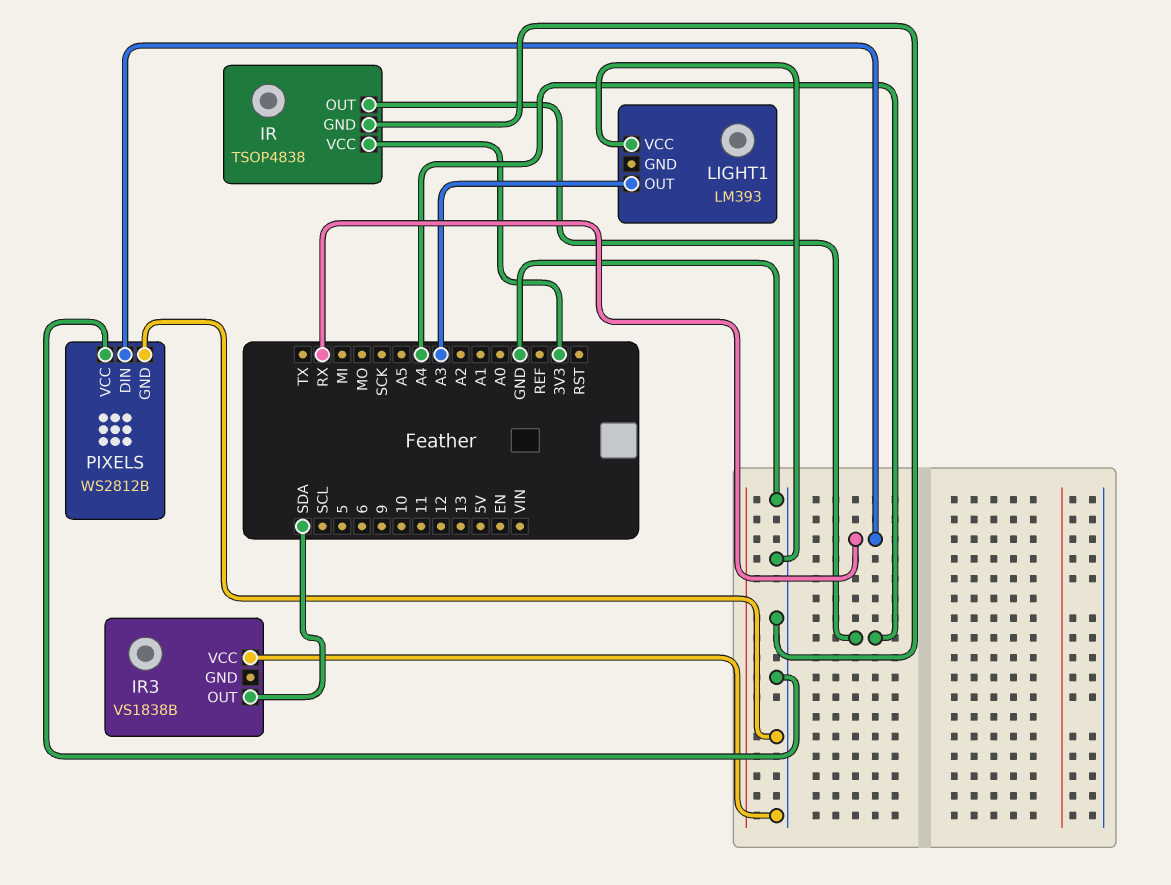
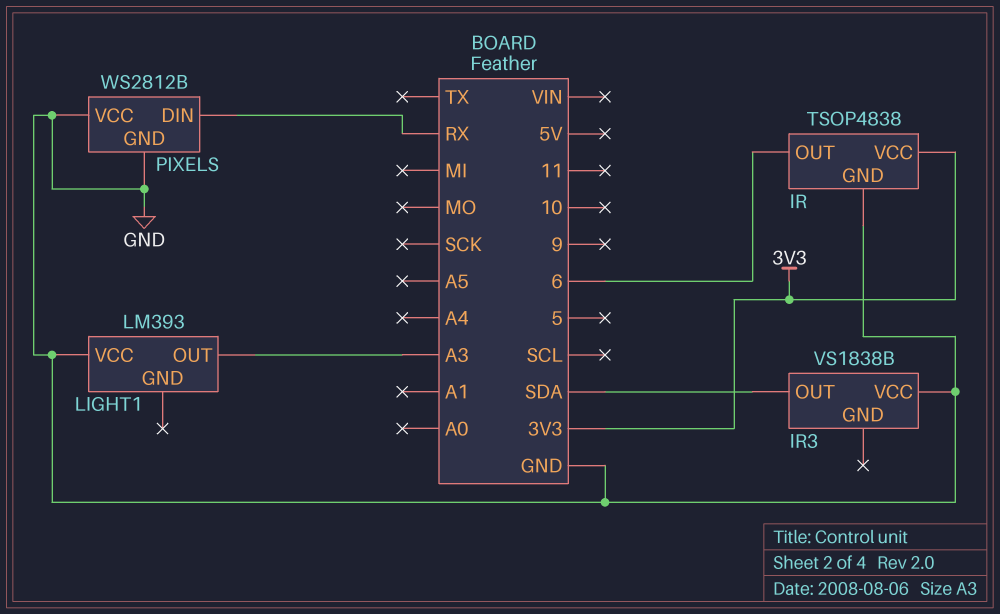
IR pin OUT: A4 -> 6

